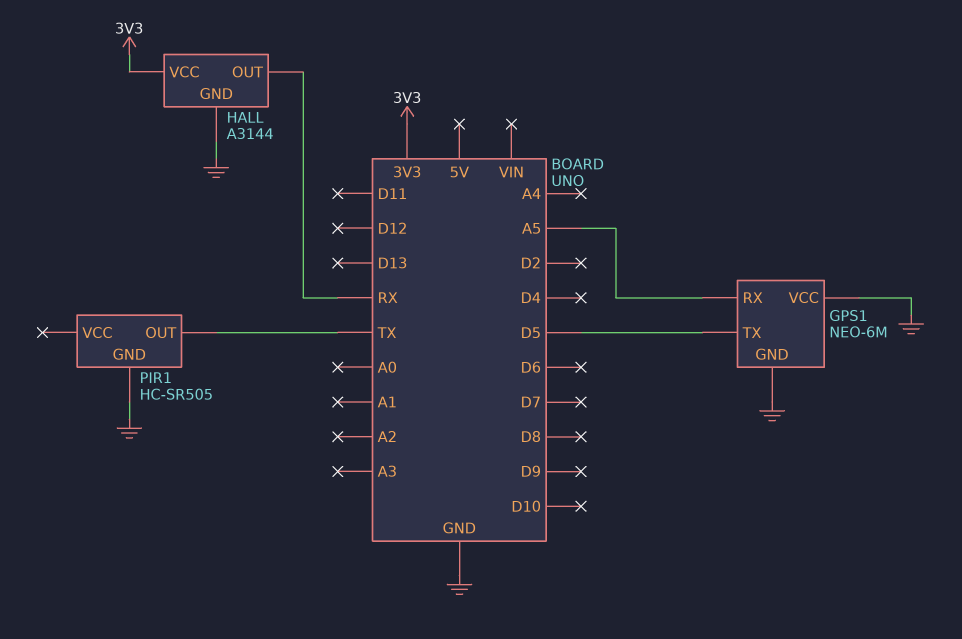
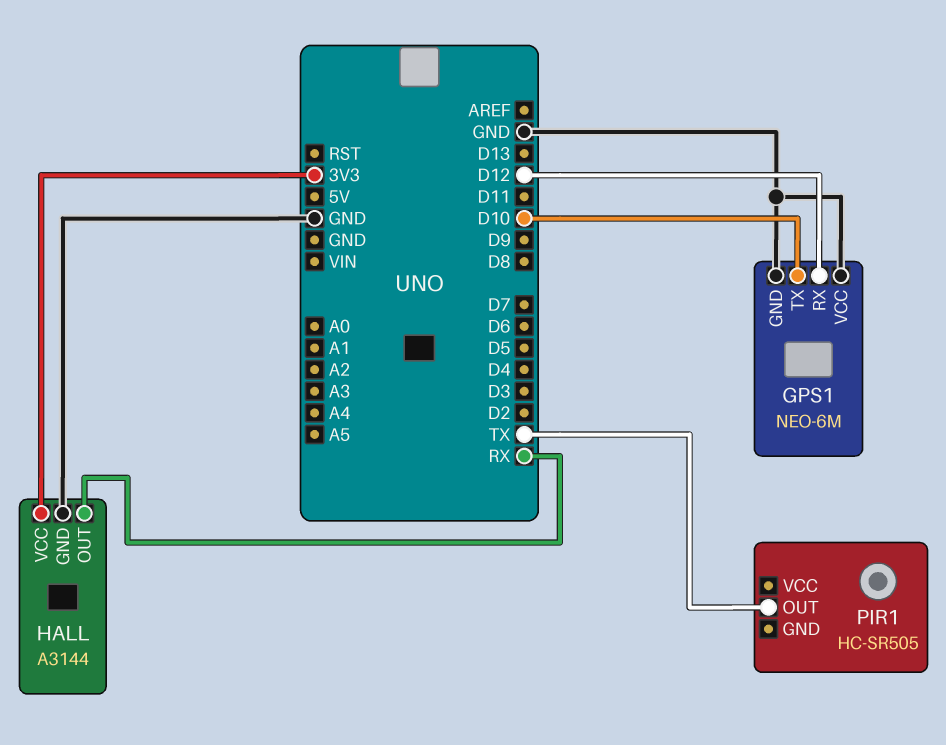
GPS1 pin RX: A5 -> D12
GPS1 pin TX: D5 -> D10
PIR1 pin GND: GND -> none

